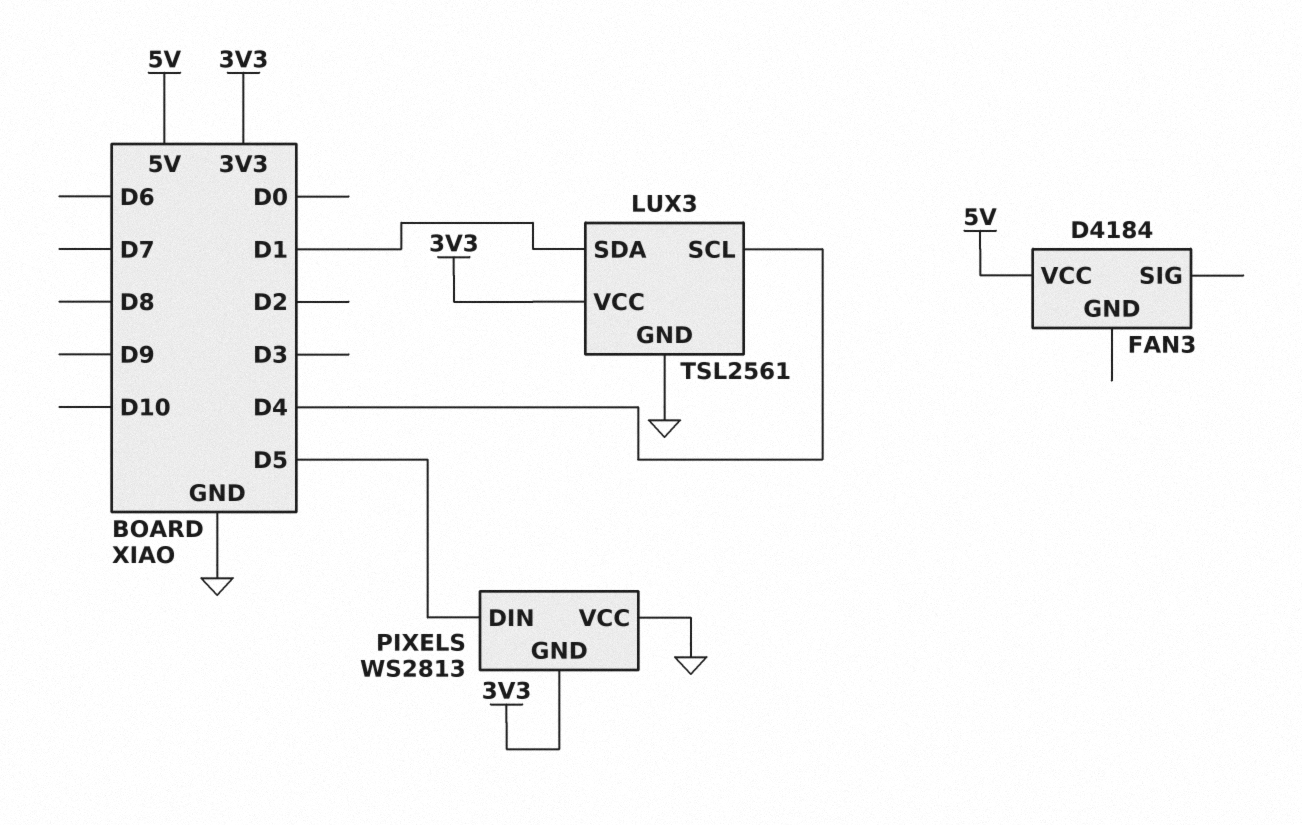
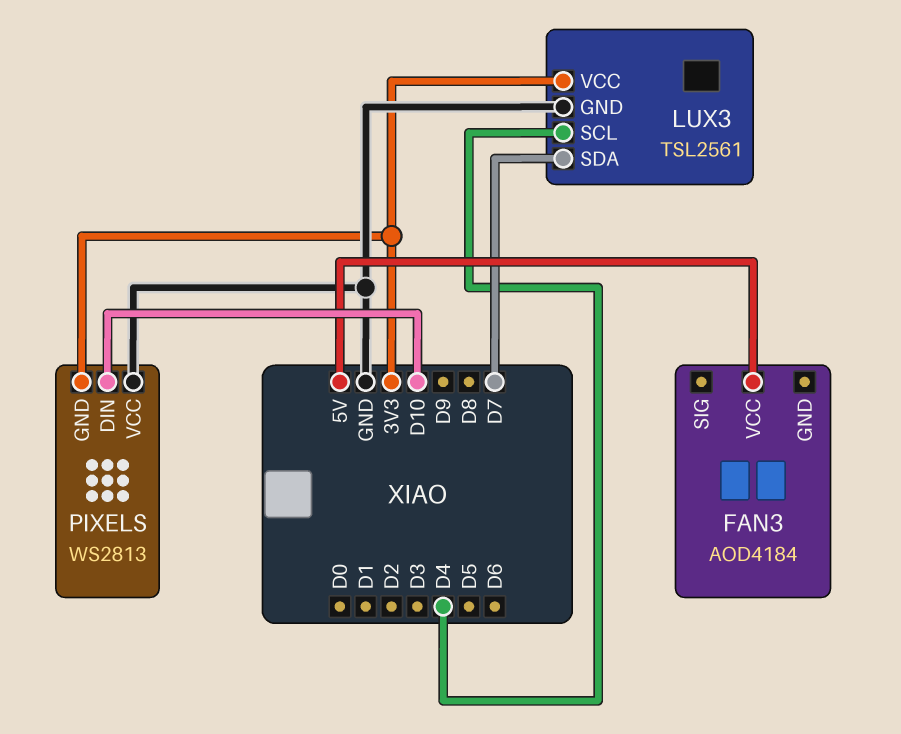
FAN3: D4184 -> AOD4184
LUX3 pin SDA: D1 -> D7
PIXELS pin DIN: D5 -> D10

